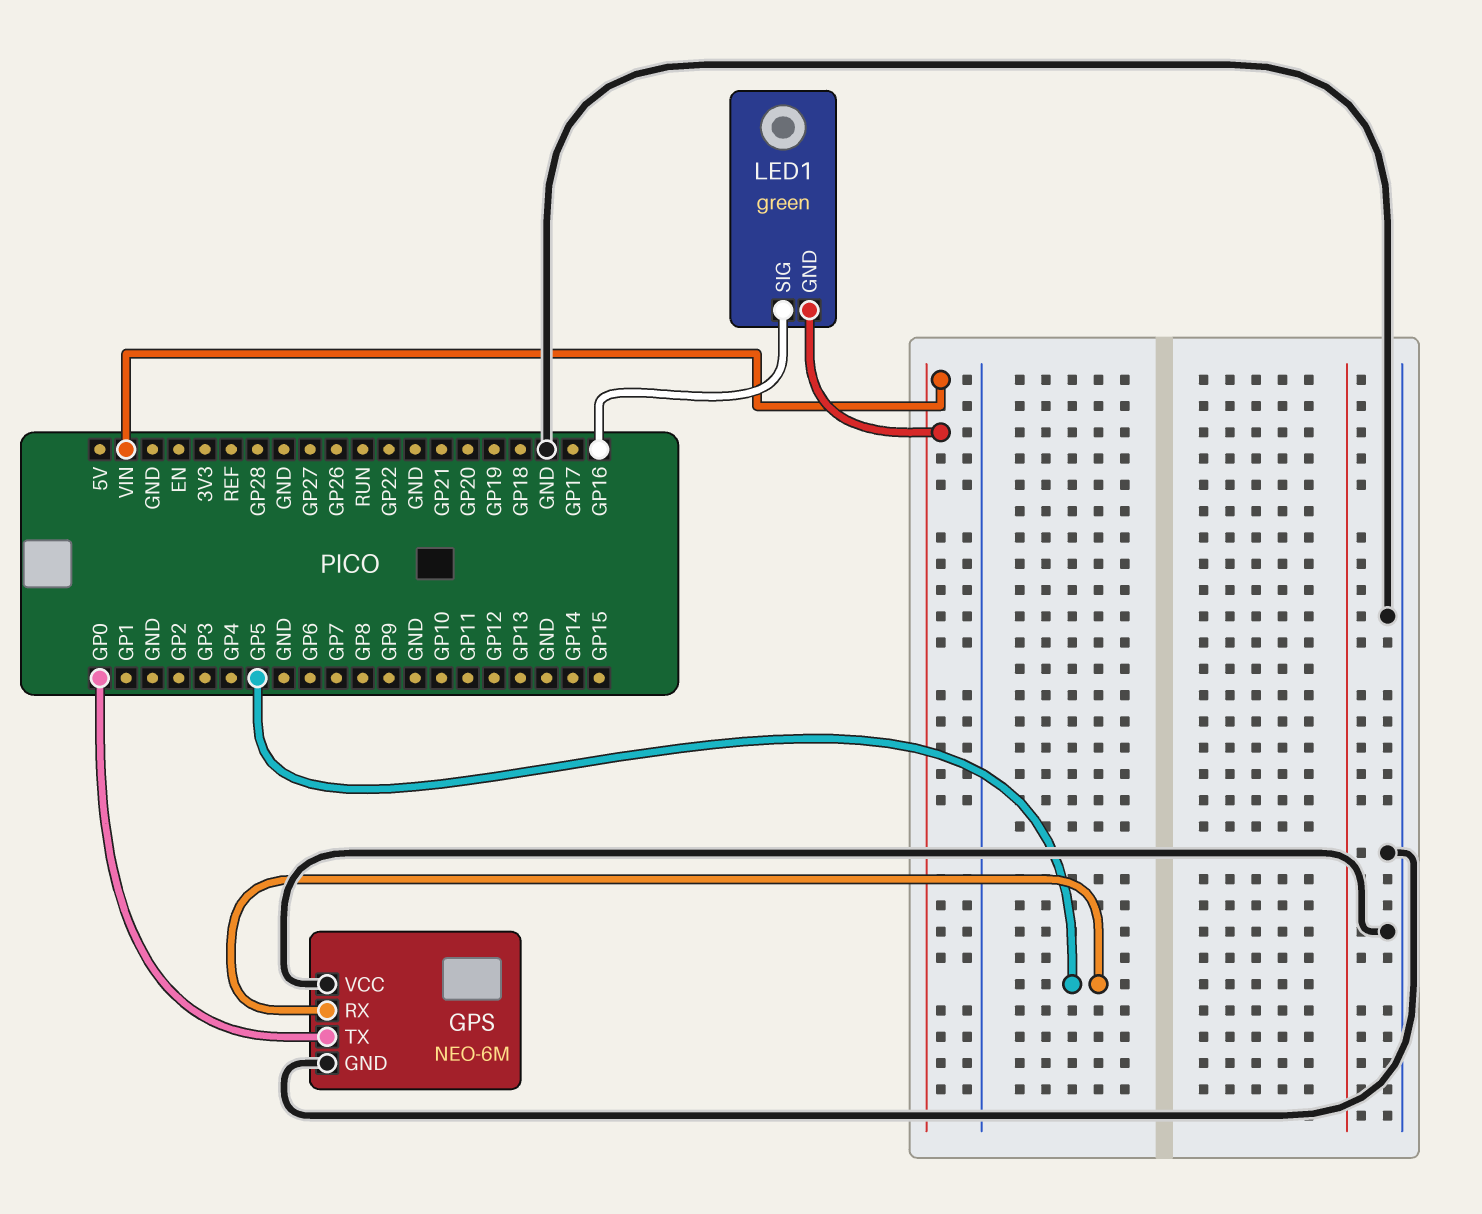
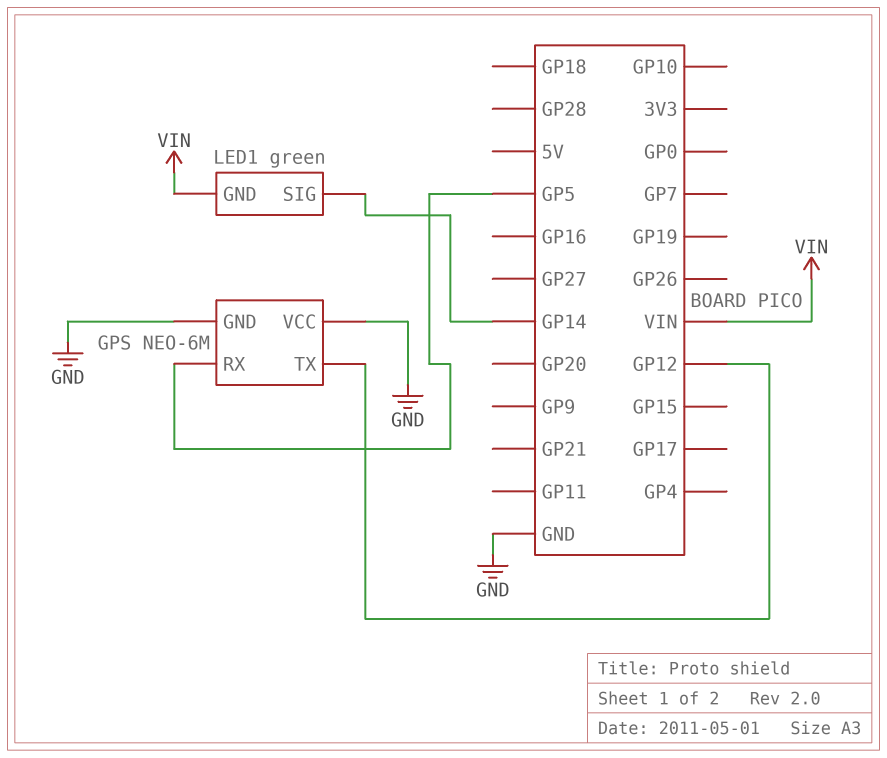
GPS pin TX: GP0 -> GP12
LED1 pin SIG: GP16 -> GP14

